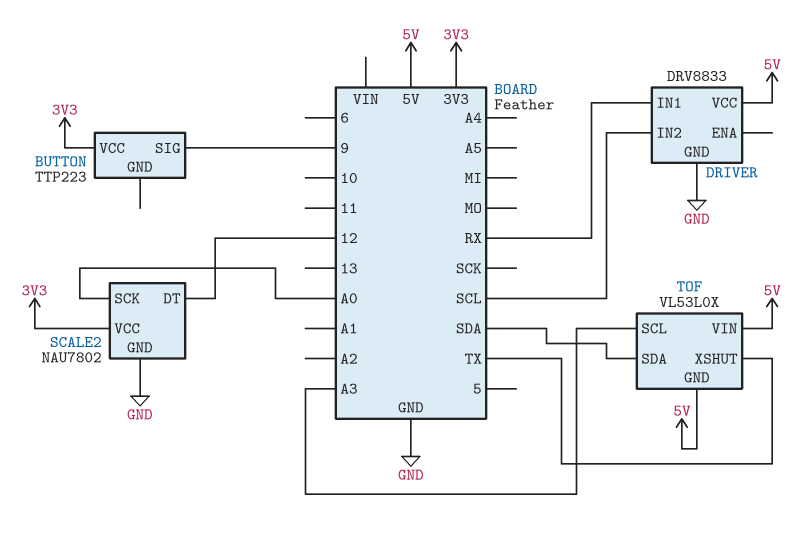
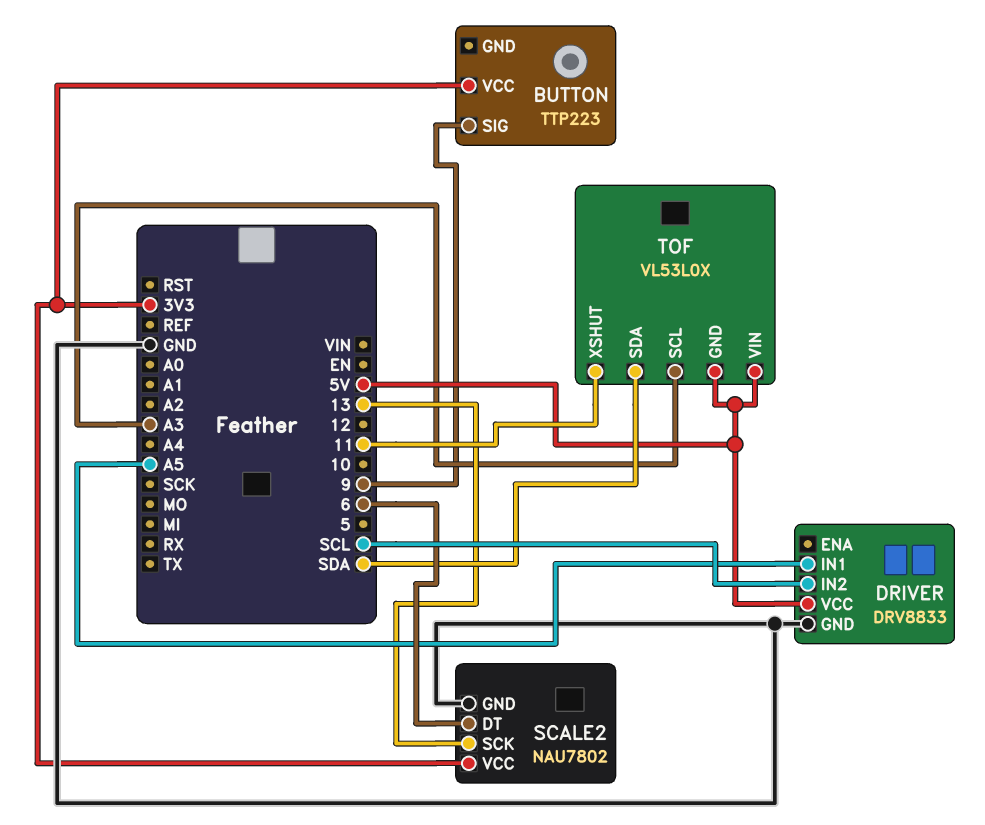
DRIVER pin IN1: RX -> A5
SCALE2 pin DT: 12 -> 6
SCALE2 pin SCK: A0 -> 13
TOF pin XSHUT: TX -> 11

